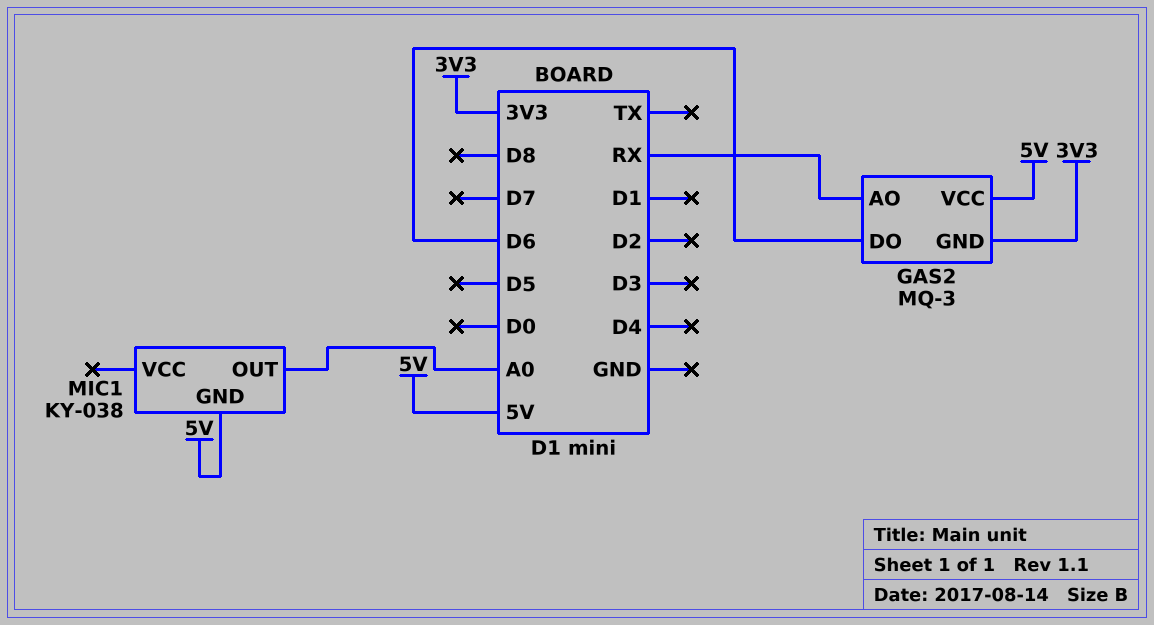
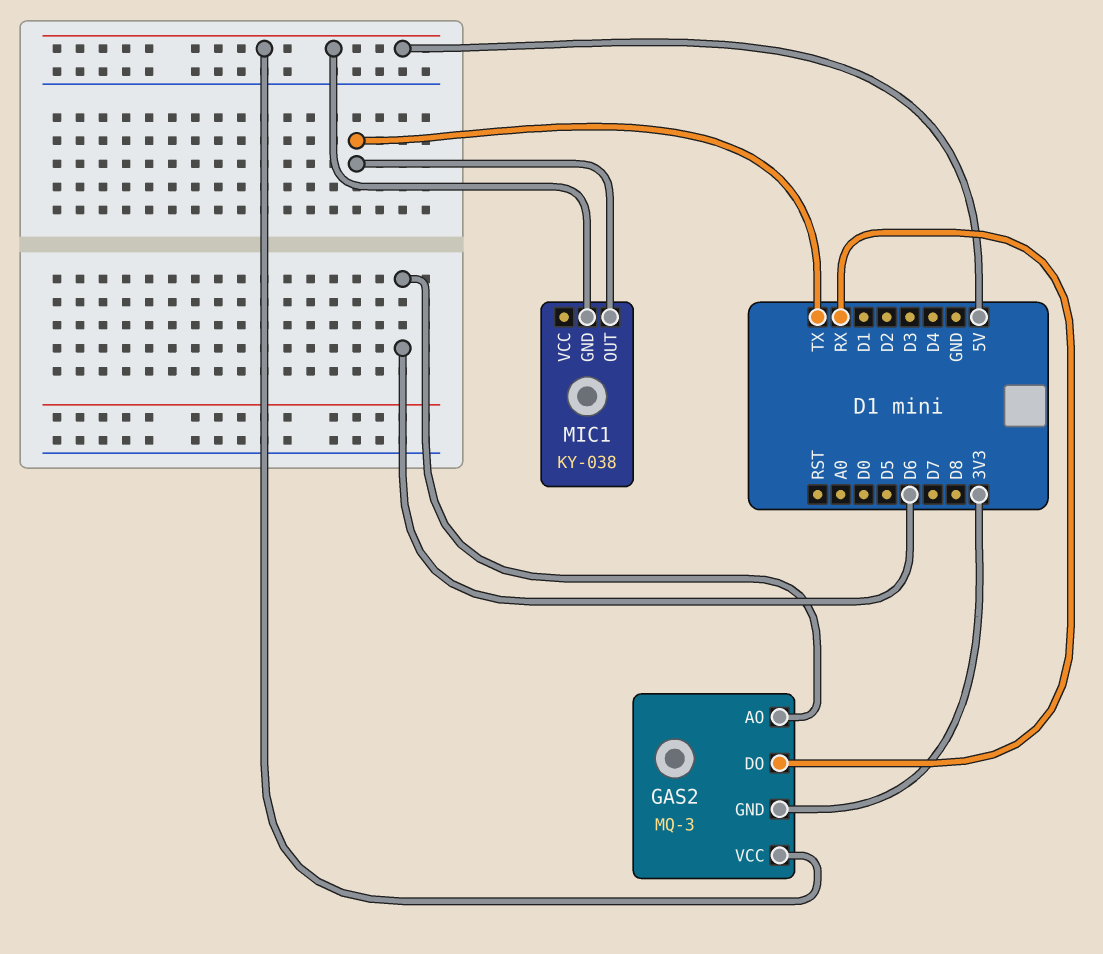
GAS2 pin AO: RX -> D6
GAS2 pin DO: D6 -> RX
MIC1 pin OUT: A0 -> TX

